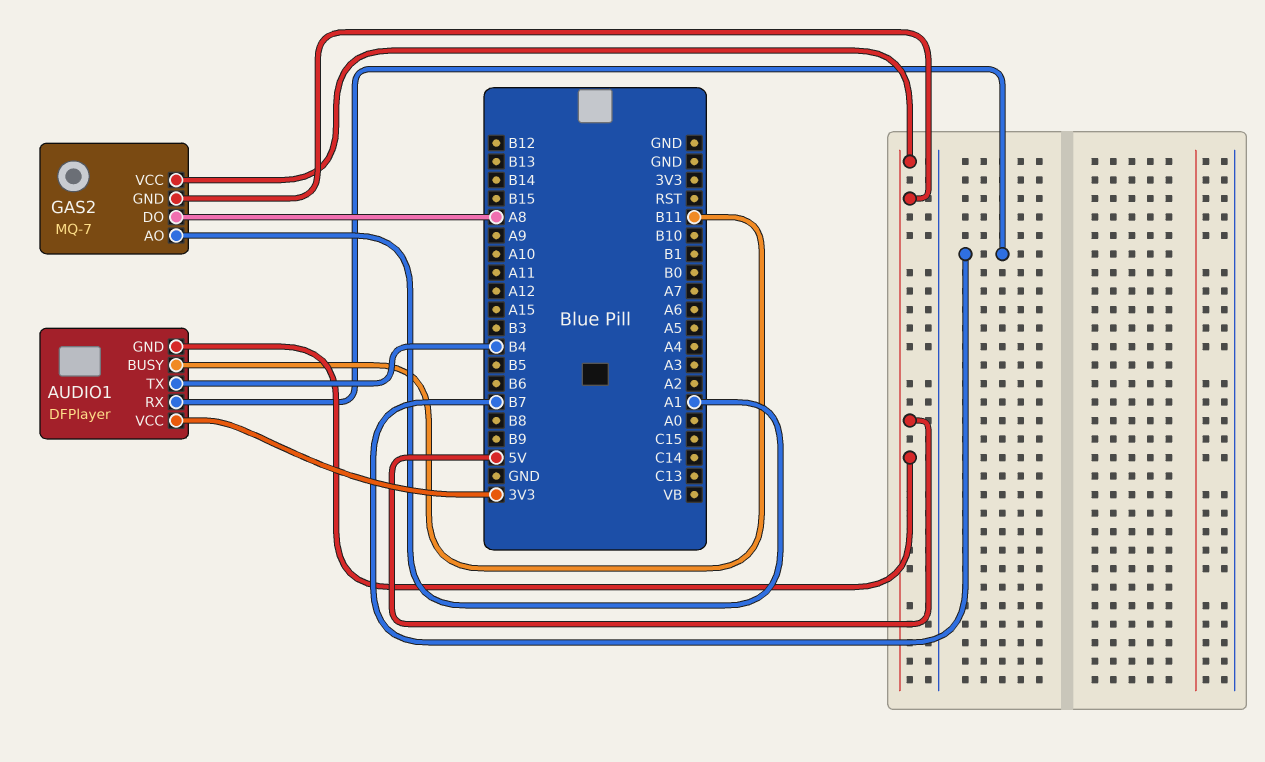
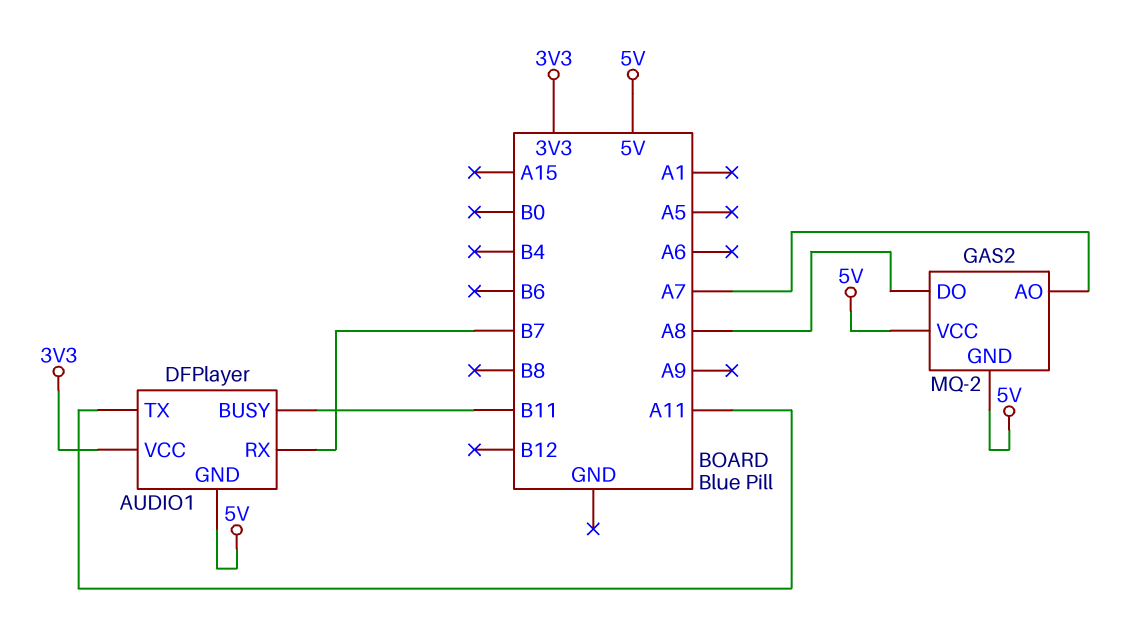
AUDIO1 pin TX: B4 -> A11
GAS2: MQ-7 -> MQ-2
GAS2 pin AO: A1 -> A7

